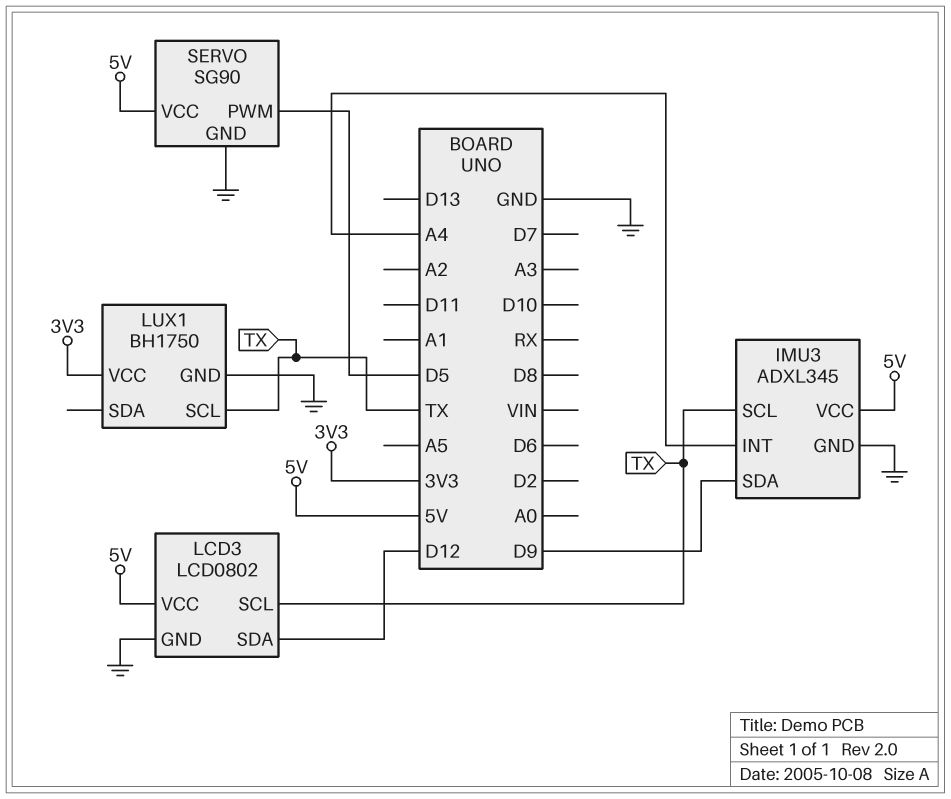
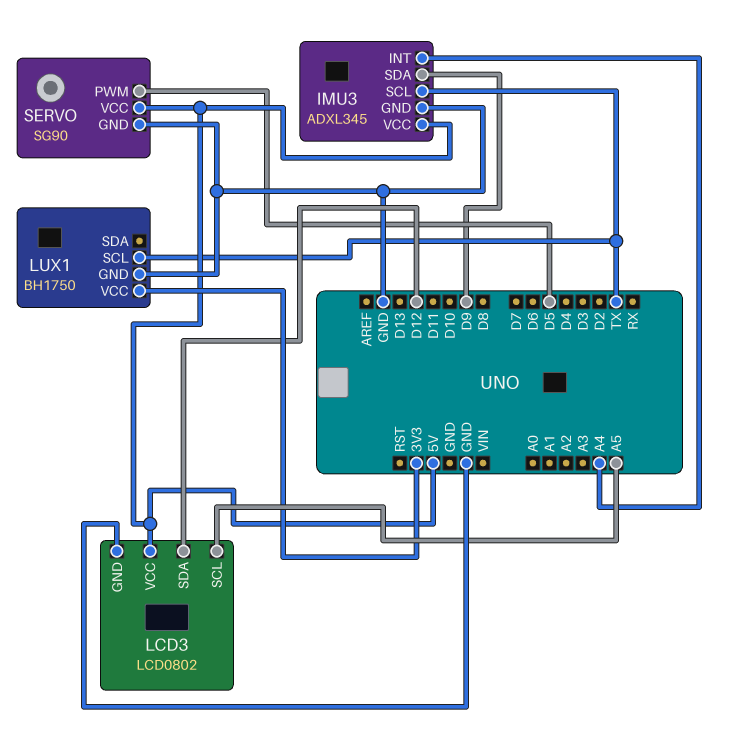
LCD3 pin SCL: TX -> A5

